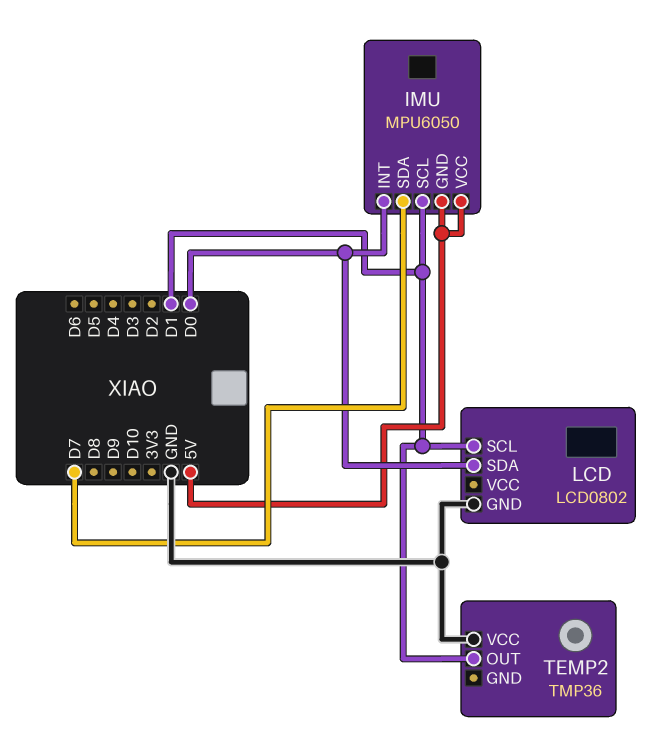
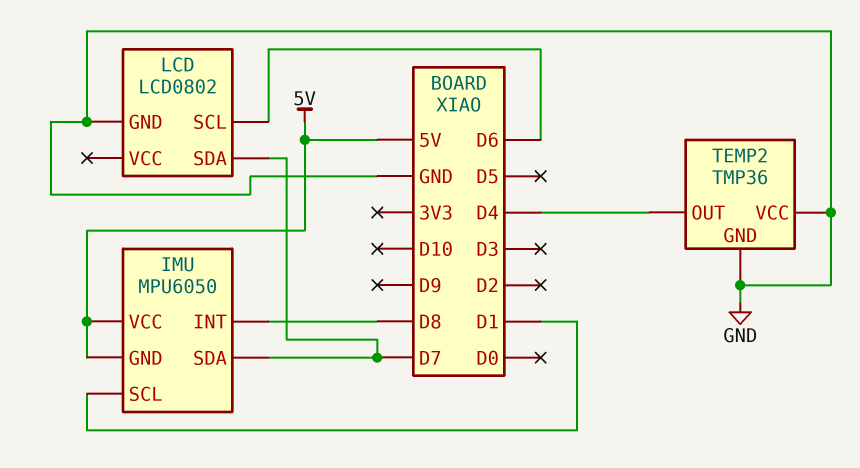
IMU pin INT: D0 -> D8
LCD pin SCL: D1 -> D6
LCD pin SDA: D0 -> D7
TEMP2 pin GND: none -> GND
TEMP2 pin OUT: D1 -> D4

